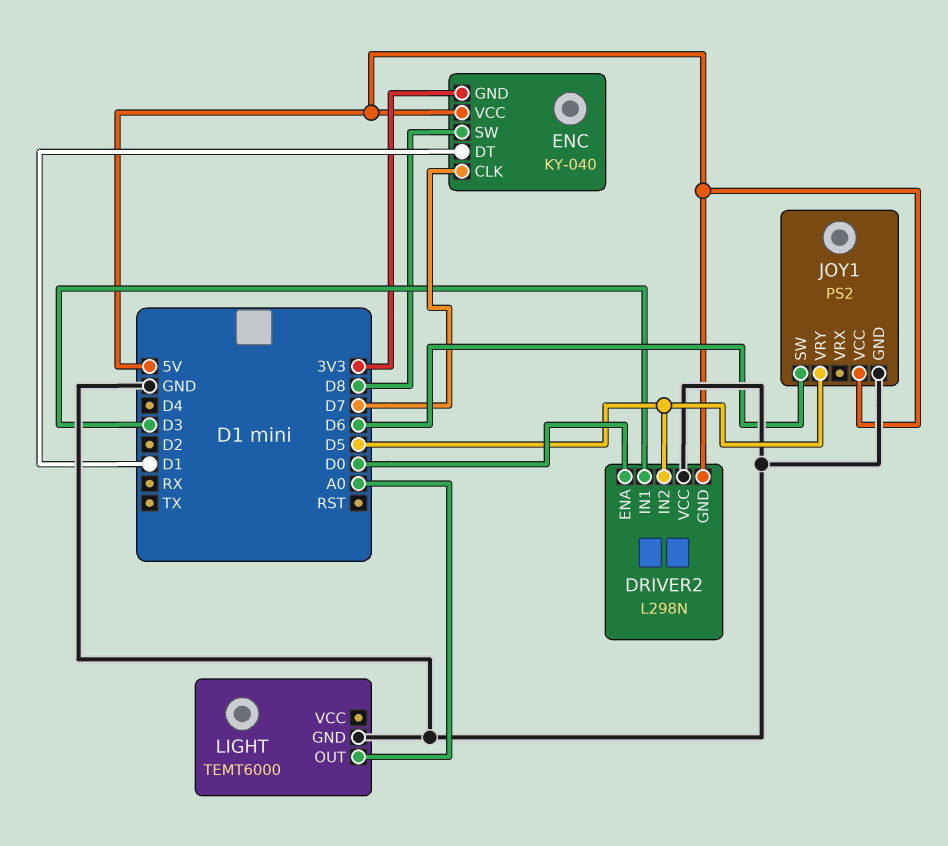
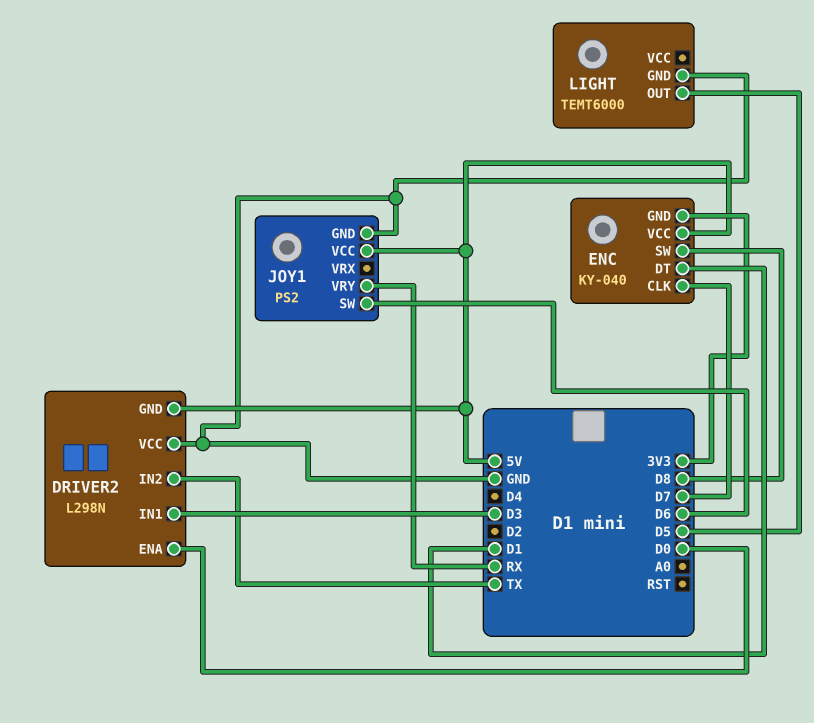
DRIVER2 pin IN2: D5 -> TX
JOY1 pin VRY: D5 -> RX
LIGHT pin OUT: A0 -> D5

